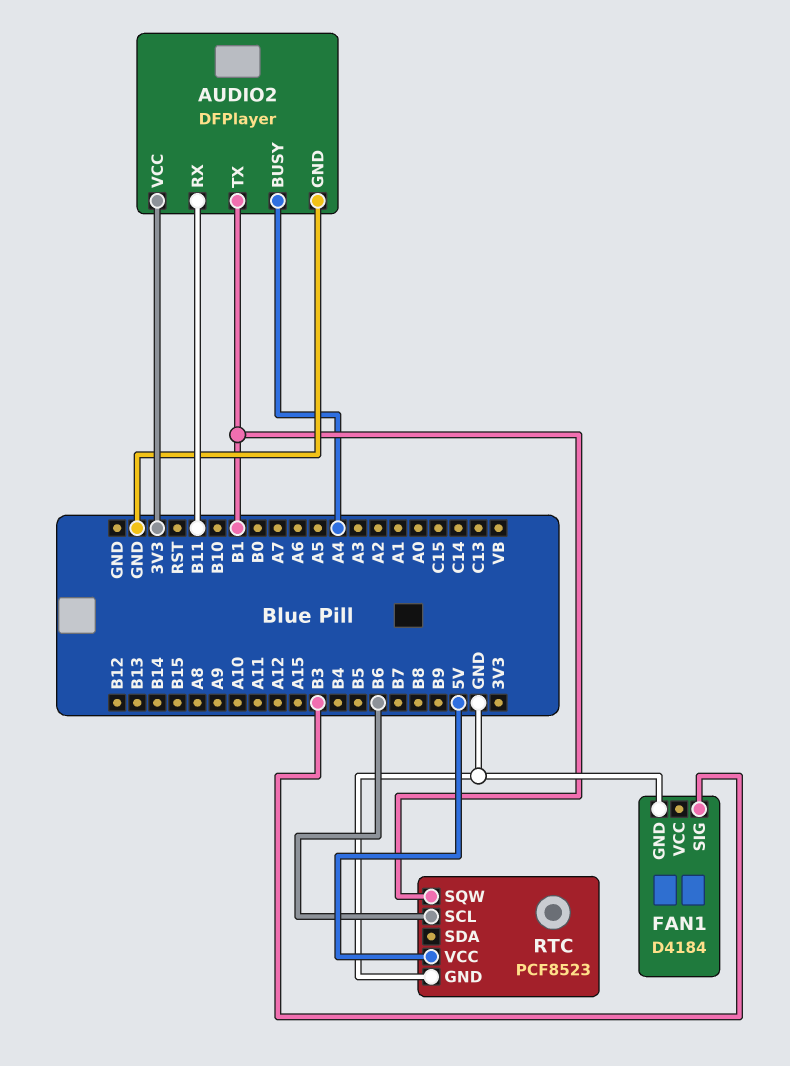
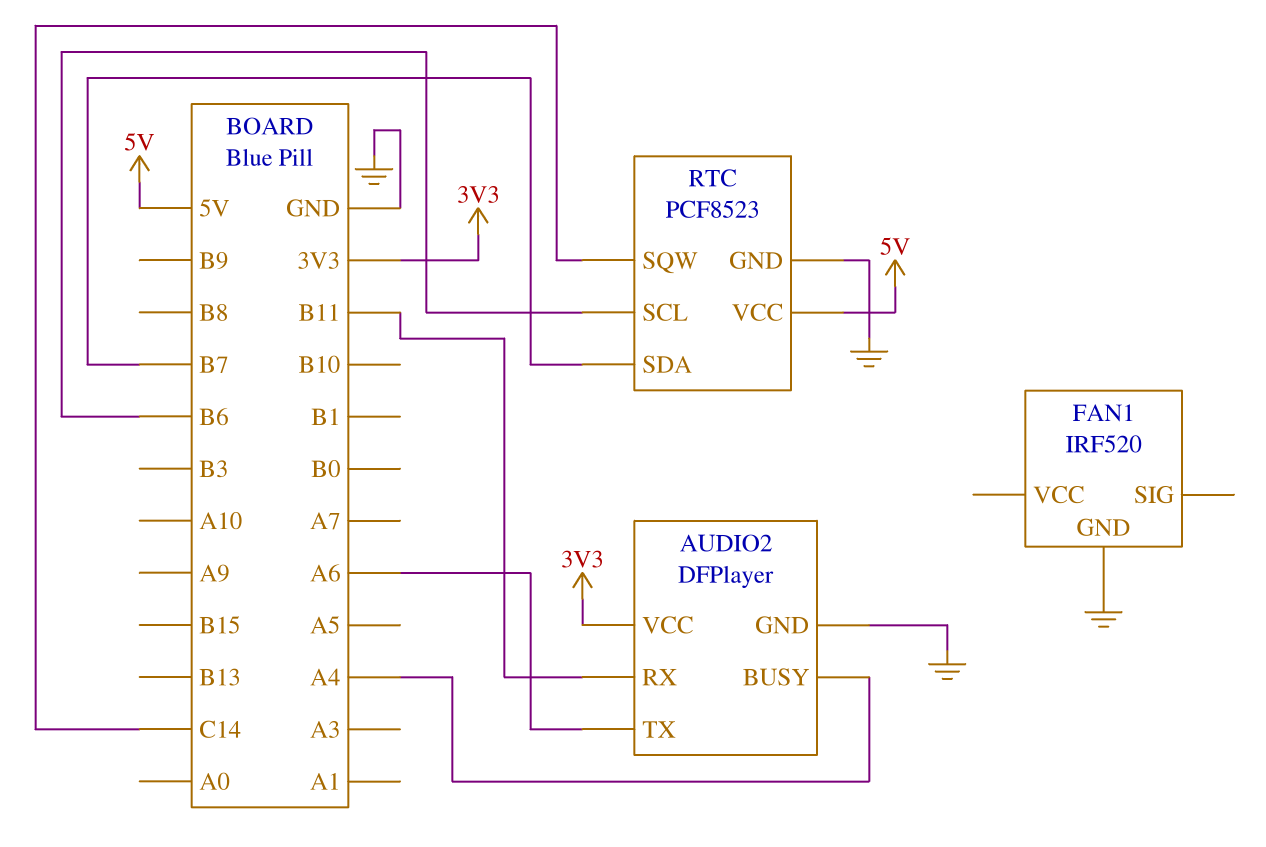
AUDIO2 pin TX: B1 -> A6
FAN1: D4184 -> IRF520
FAN1 pin SIG: B3 -> none
RTC pin SDA: none -> B7
RTC pin SQW: B1 -> C14

